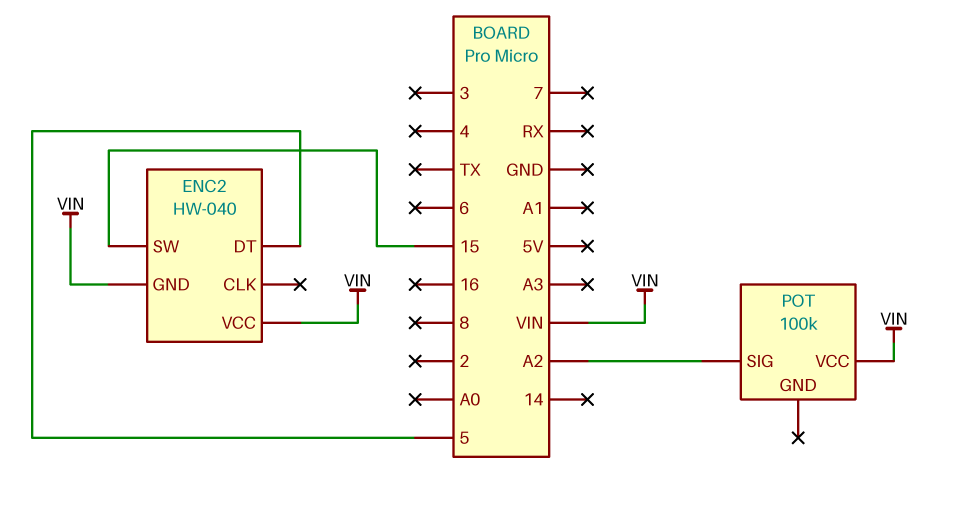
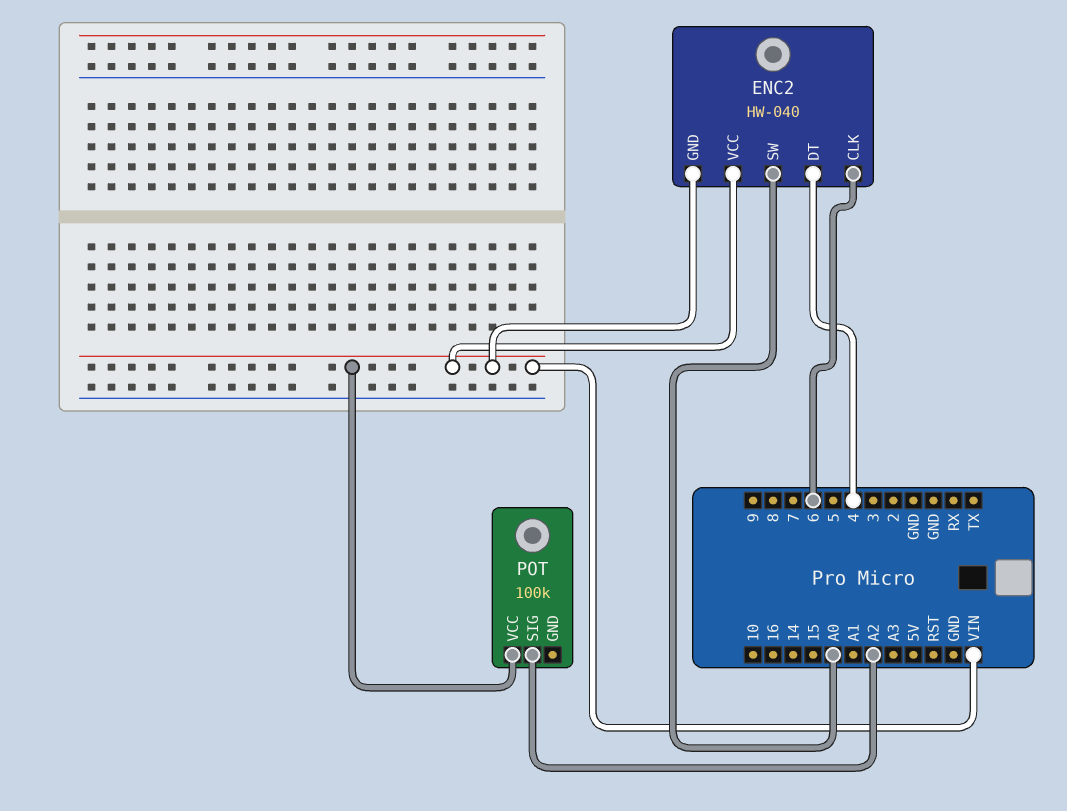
ENC2 pin CLK: none -> 6
ENC2 pin DT: 5 -> 4
ENC2 pin SW: 15 -> A0

